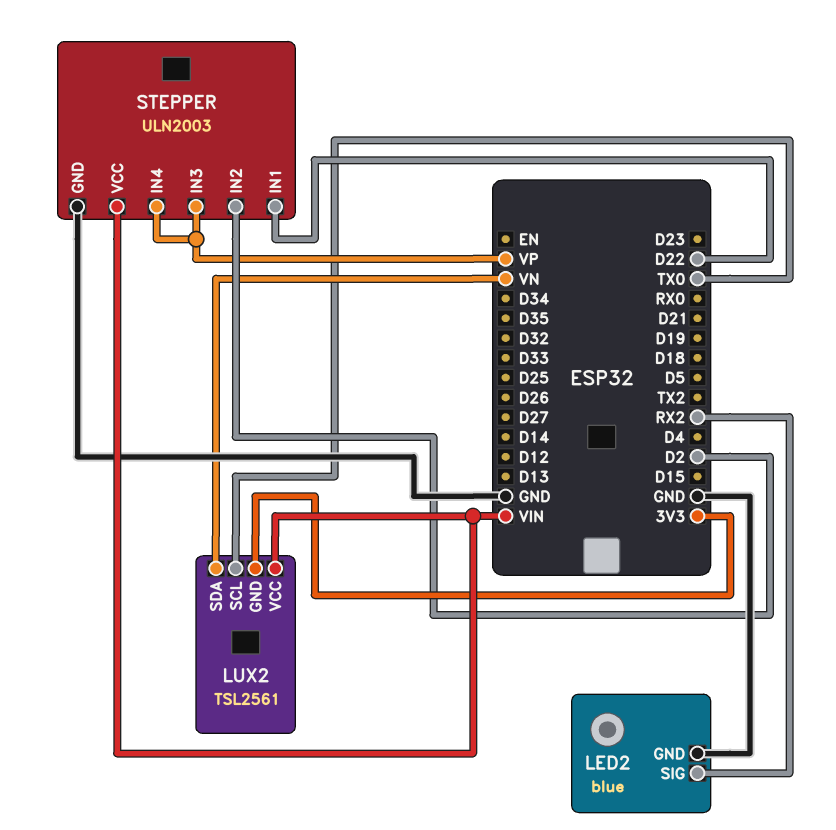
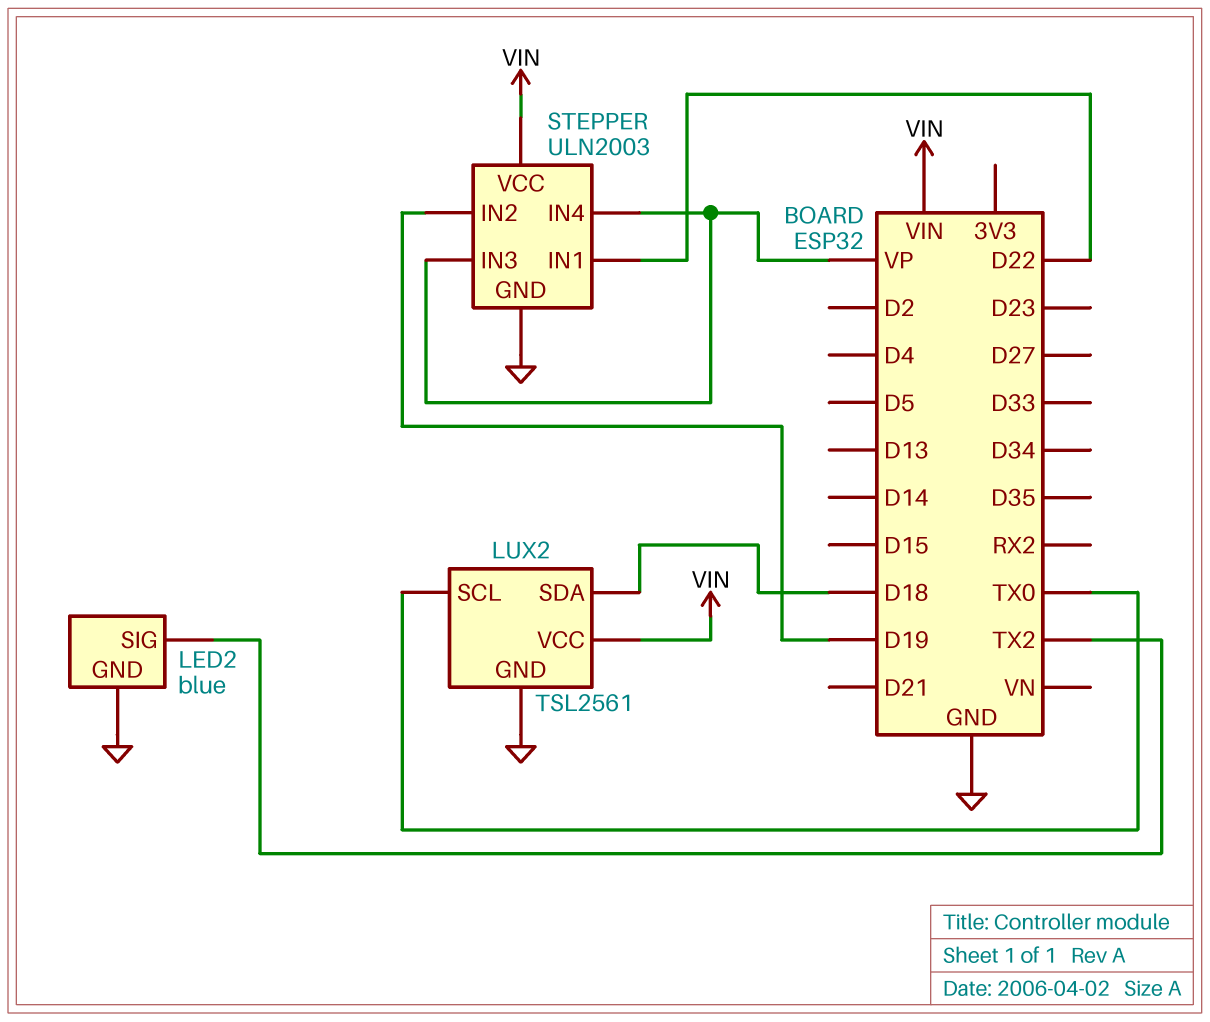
LED2 pin SIG: RX2 -> TX2
LUX2 pin GND: 3V3 -> GND
LUX2 pin SDA: VN -> D18
STEPPER pin IN2: D2 -> D19

